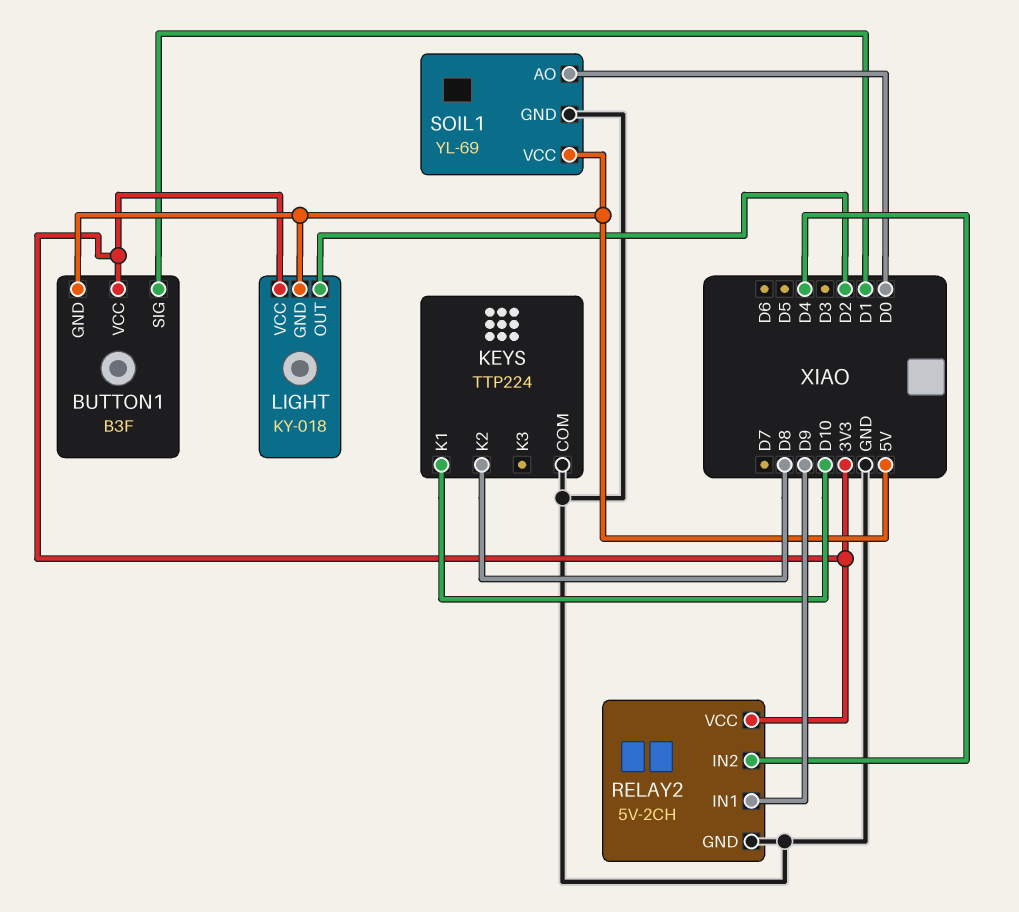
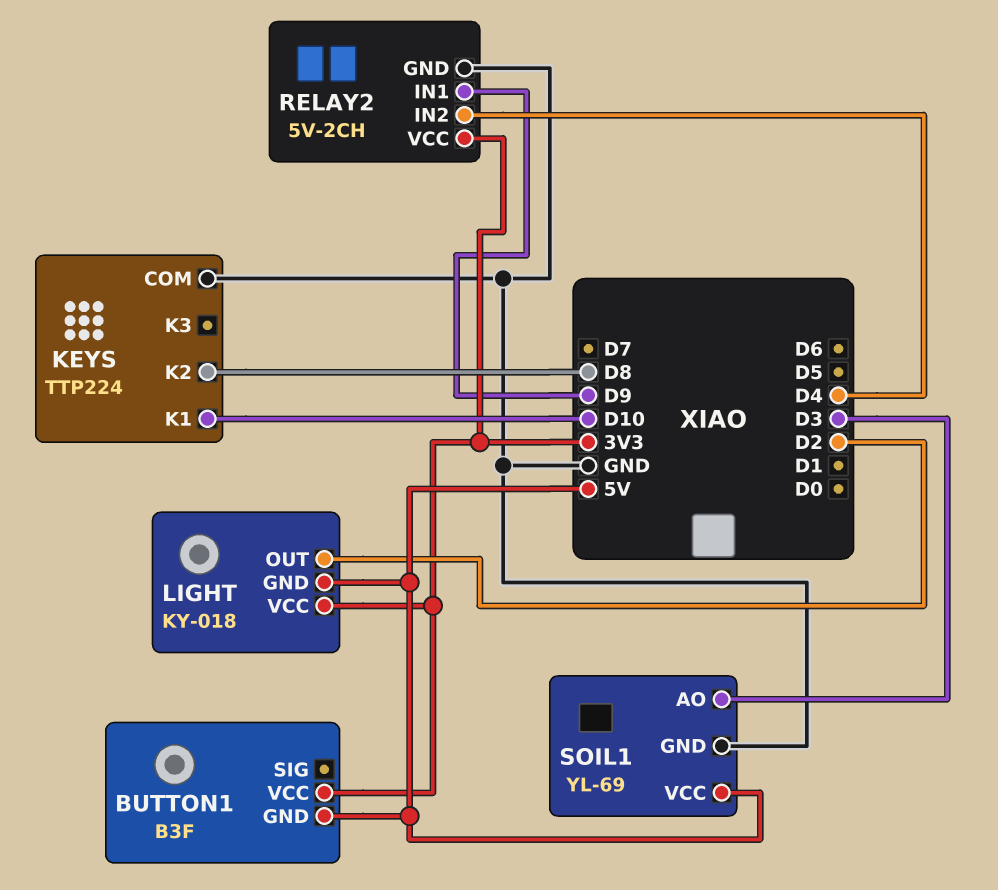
BUTTON1 pin SIG: D1 -> none
SOIL1 pin AO: D0 -> D3

